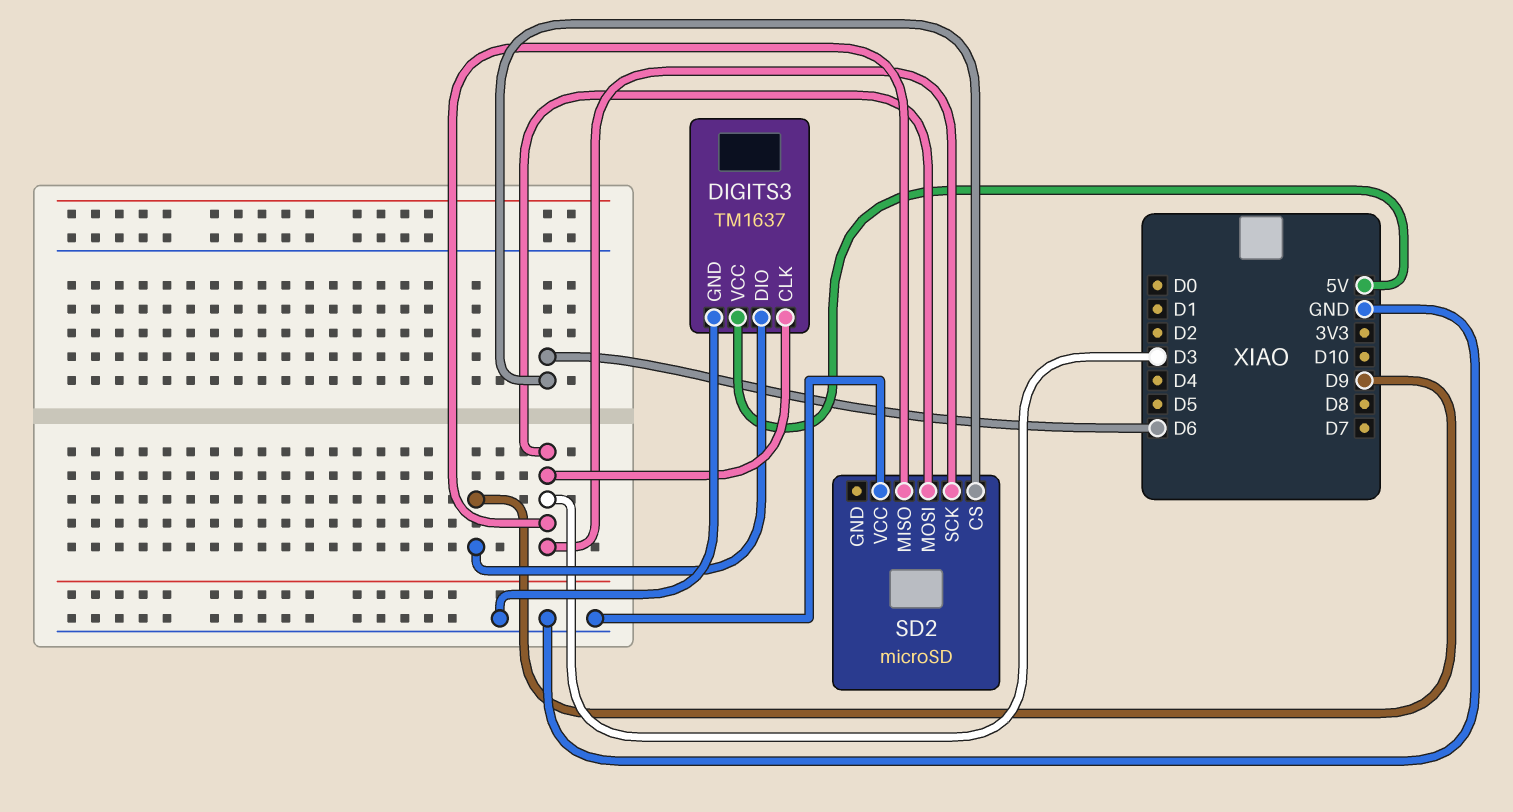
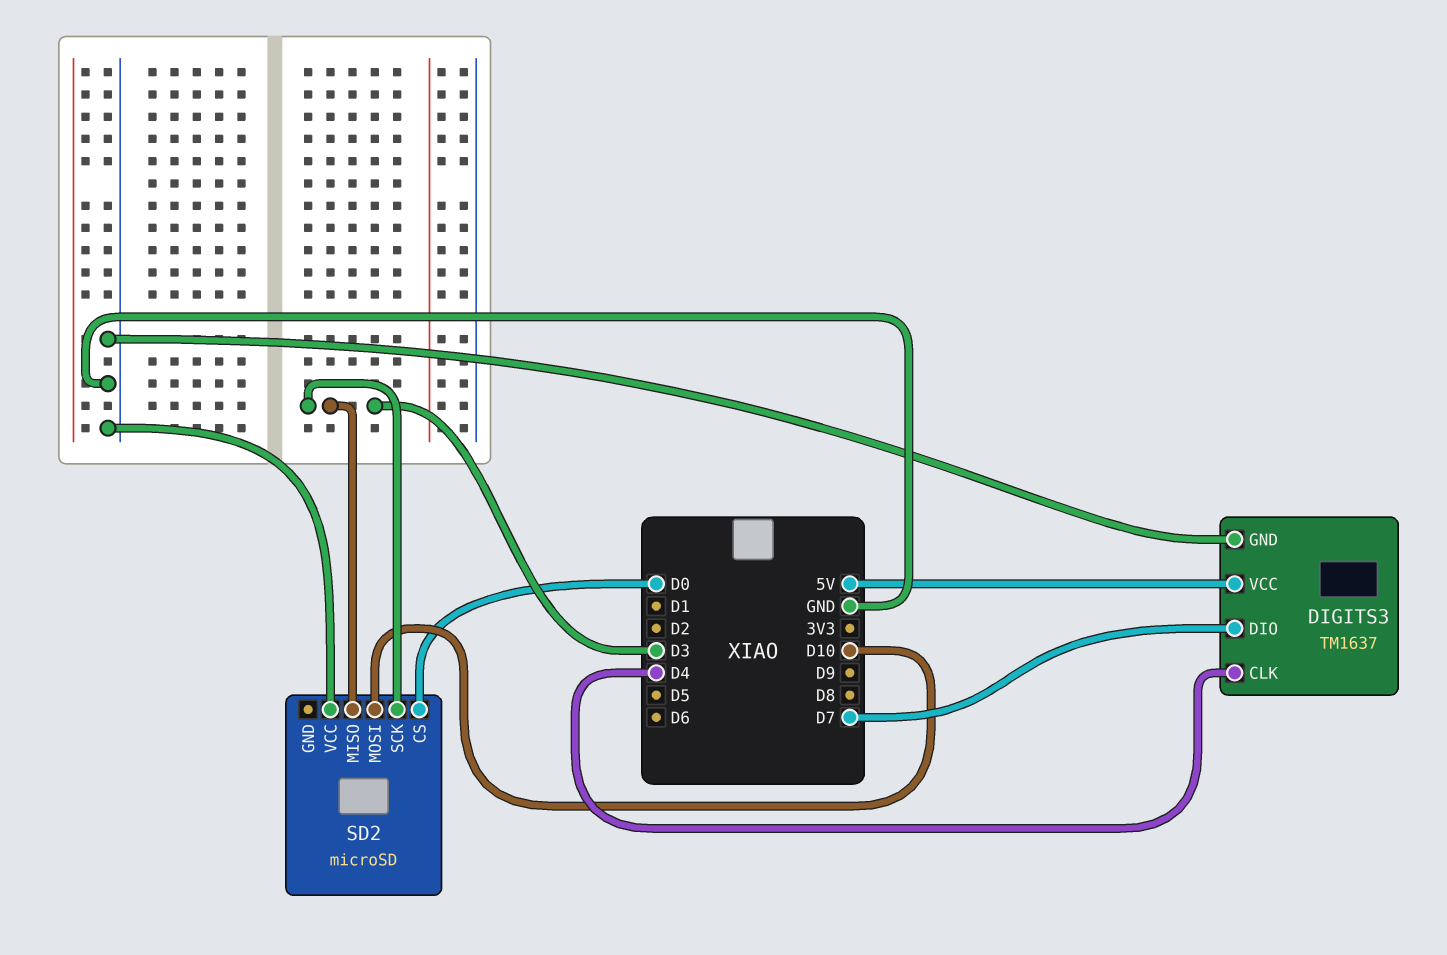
DIGITS3 pin CLK: D3 -> D4
DIGITS3 pin DIO: D9 -> D7
SD2 pin CS: D6 -> D0
SD2 pin MOSI: D3 -> D10

